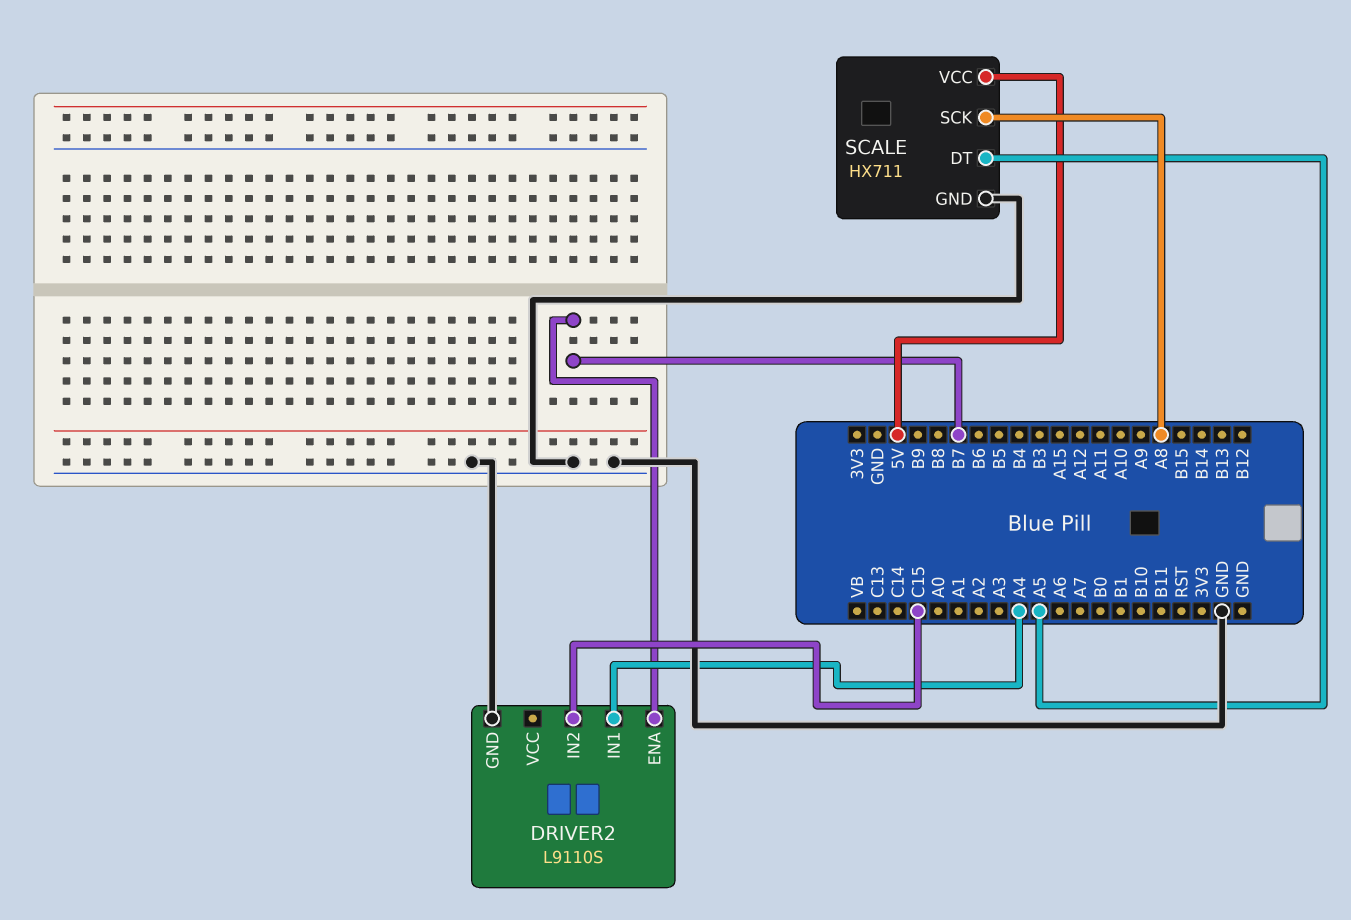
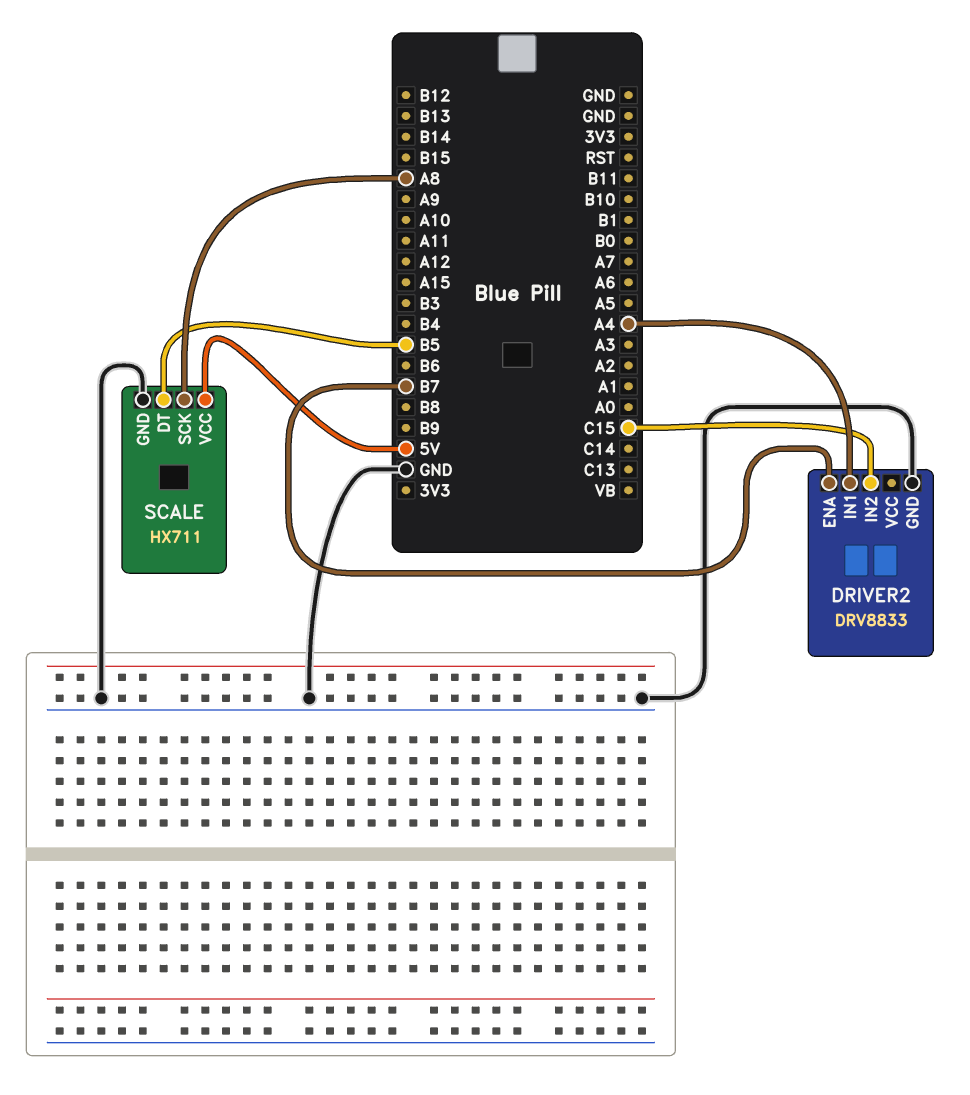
DRIVER2: L9110S -> DRV8833
SCALE pin DT: A5 -> B5

